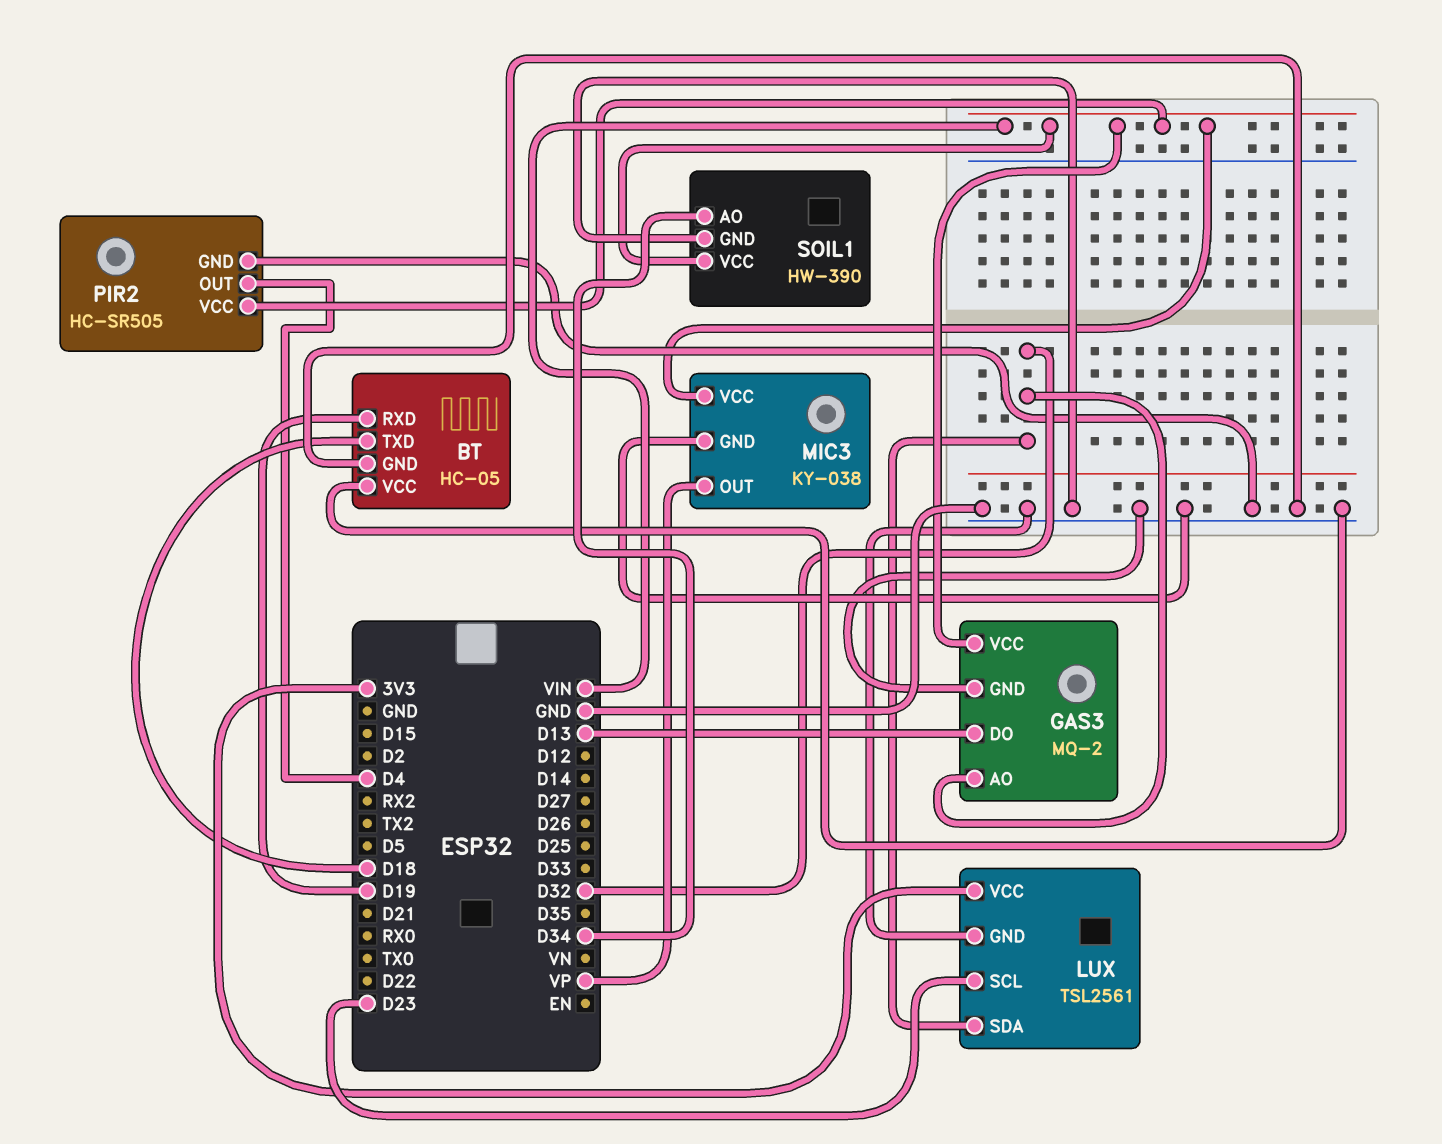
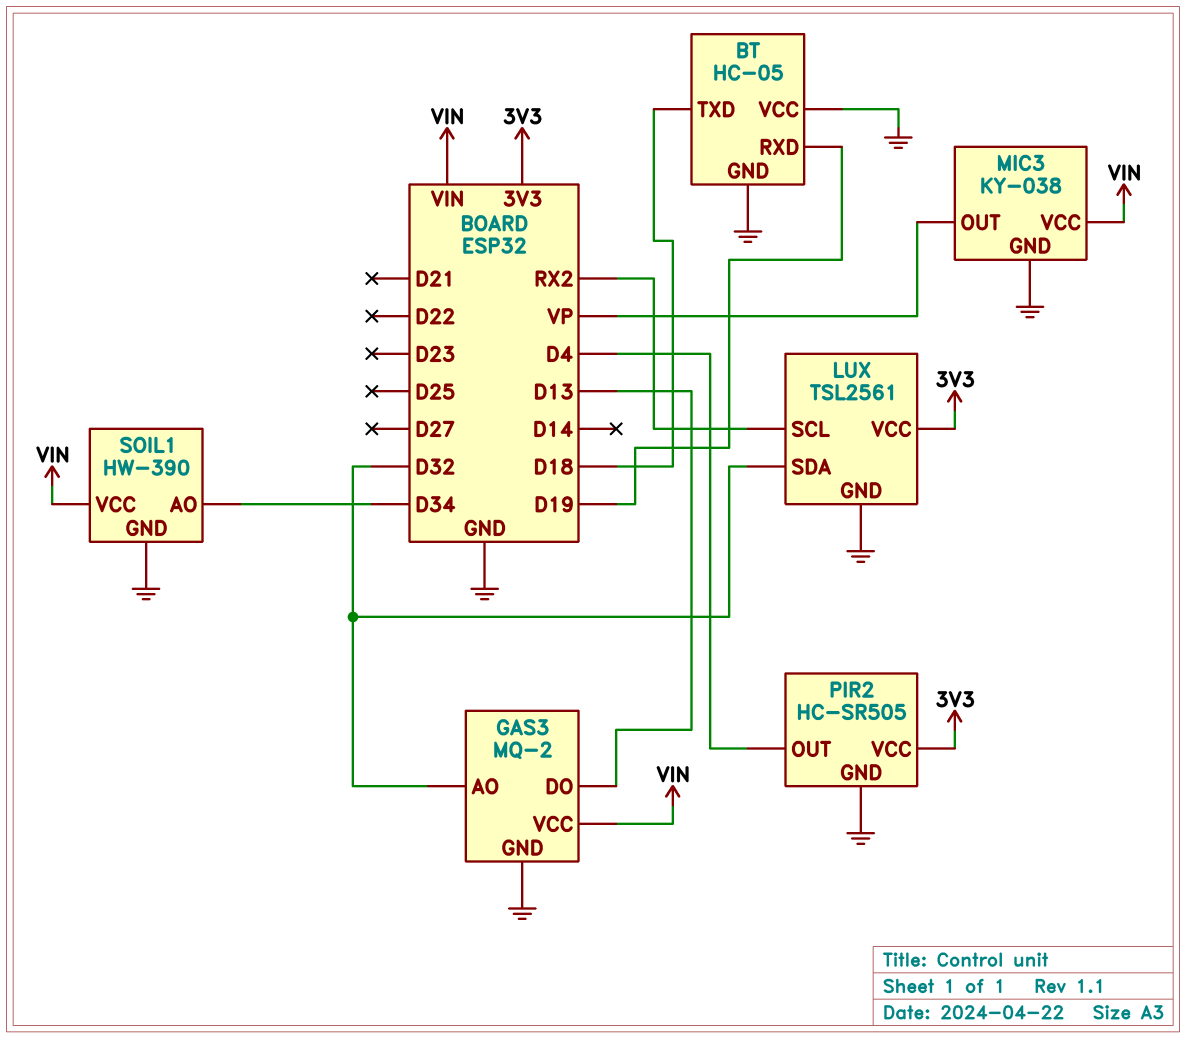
LUX pin SCL: D23 -> RX2
PIR2 pin VCC: VIN -> 3V3

